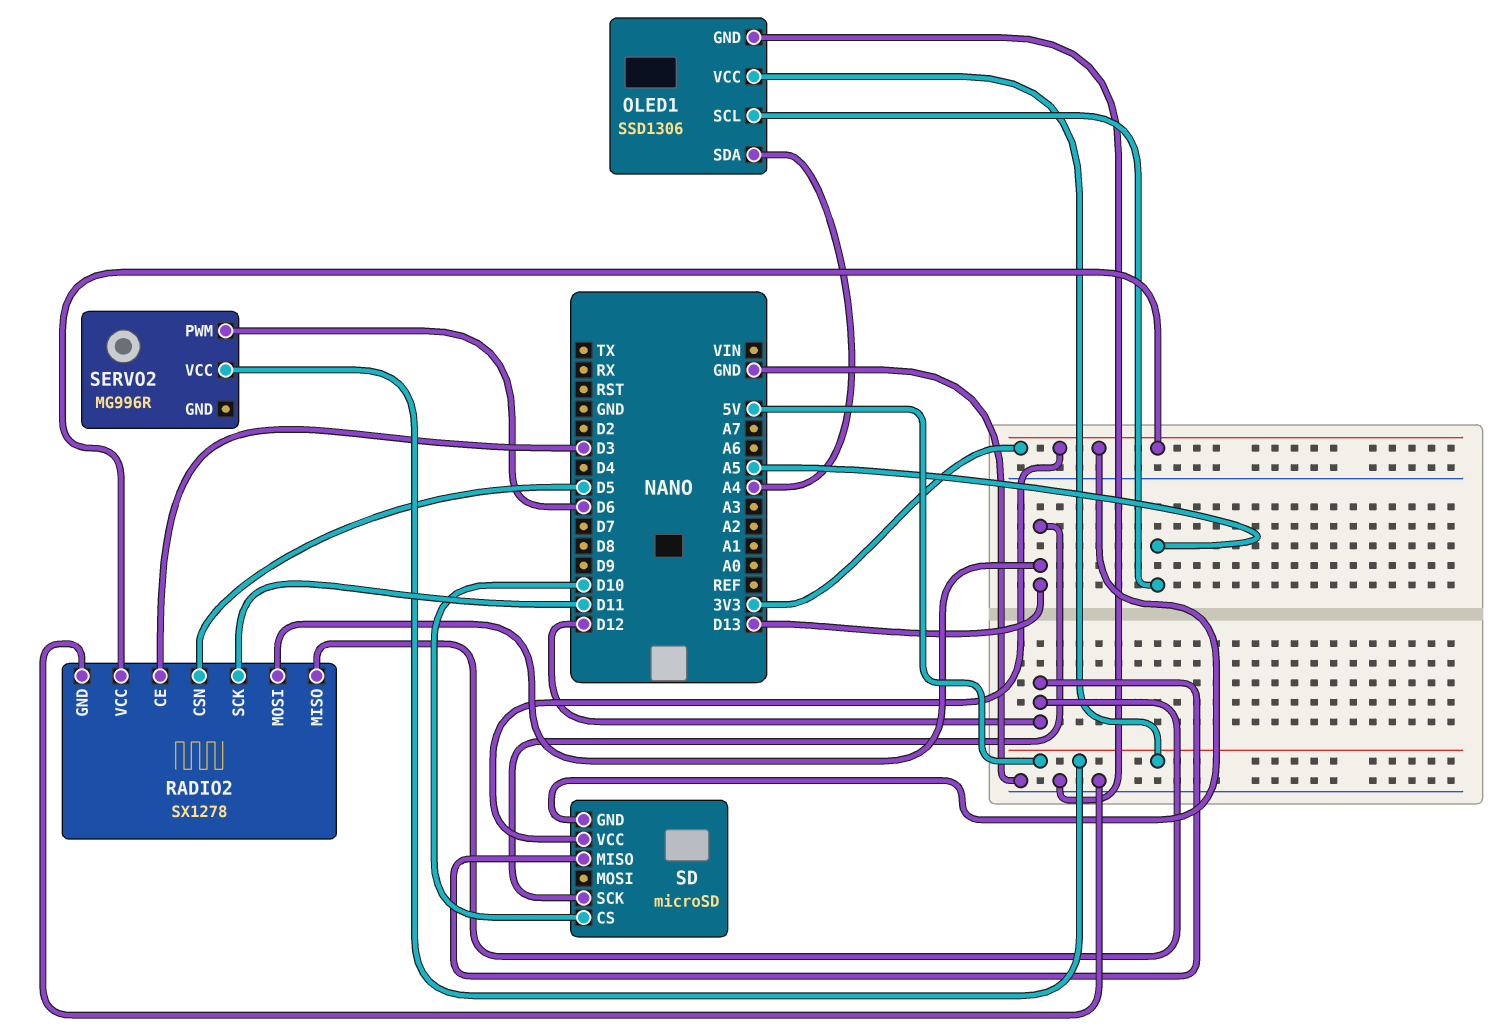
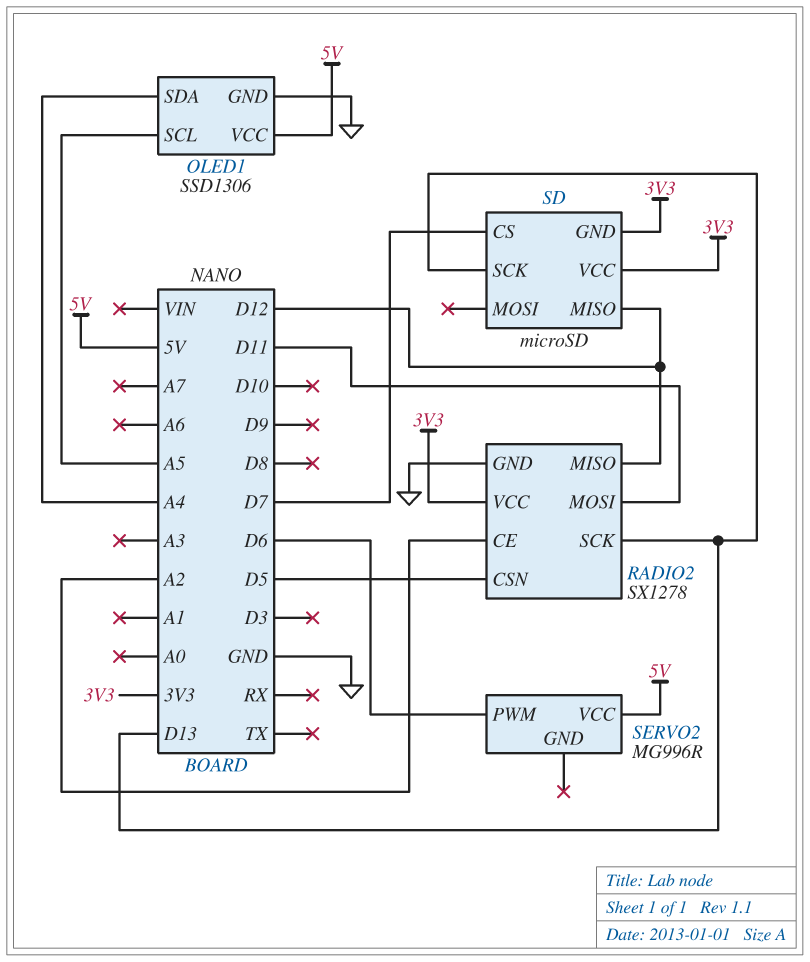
RADIO2 pin CE: D3 -> A2
RADIO2 pin MOSI: D13 -> D11
RADIO2 pin SCK: D11 -> D13
SD pin CS: D10 -> D7

